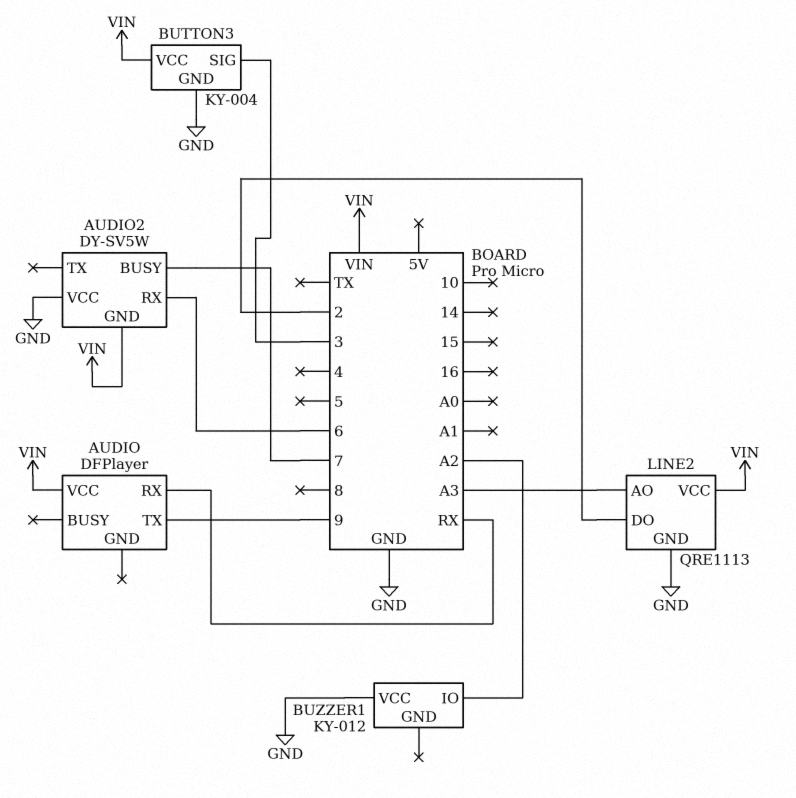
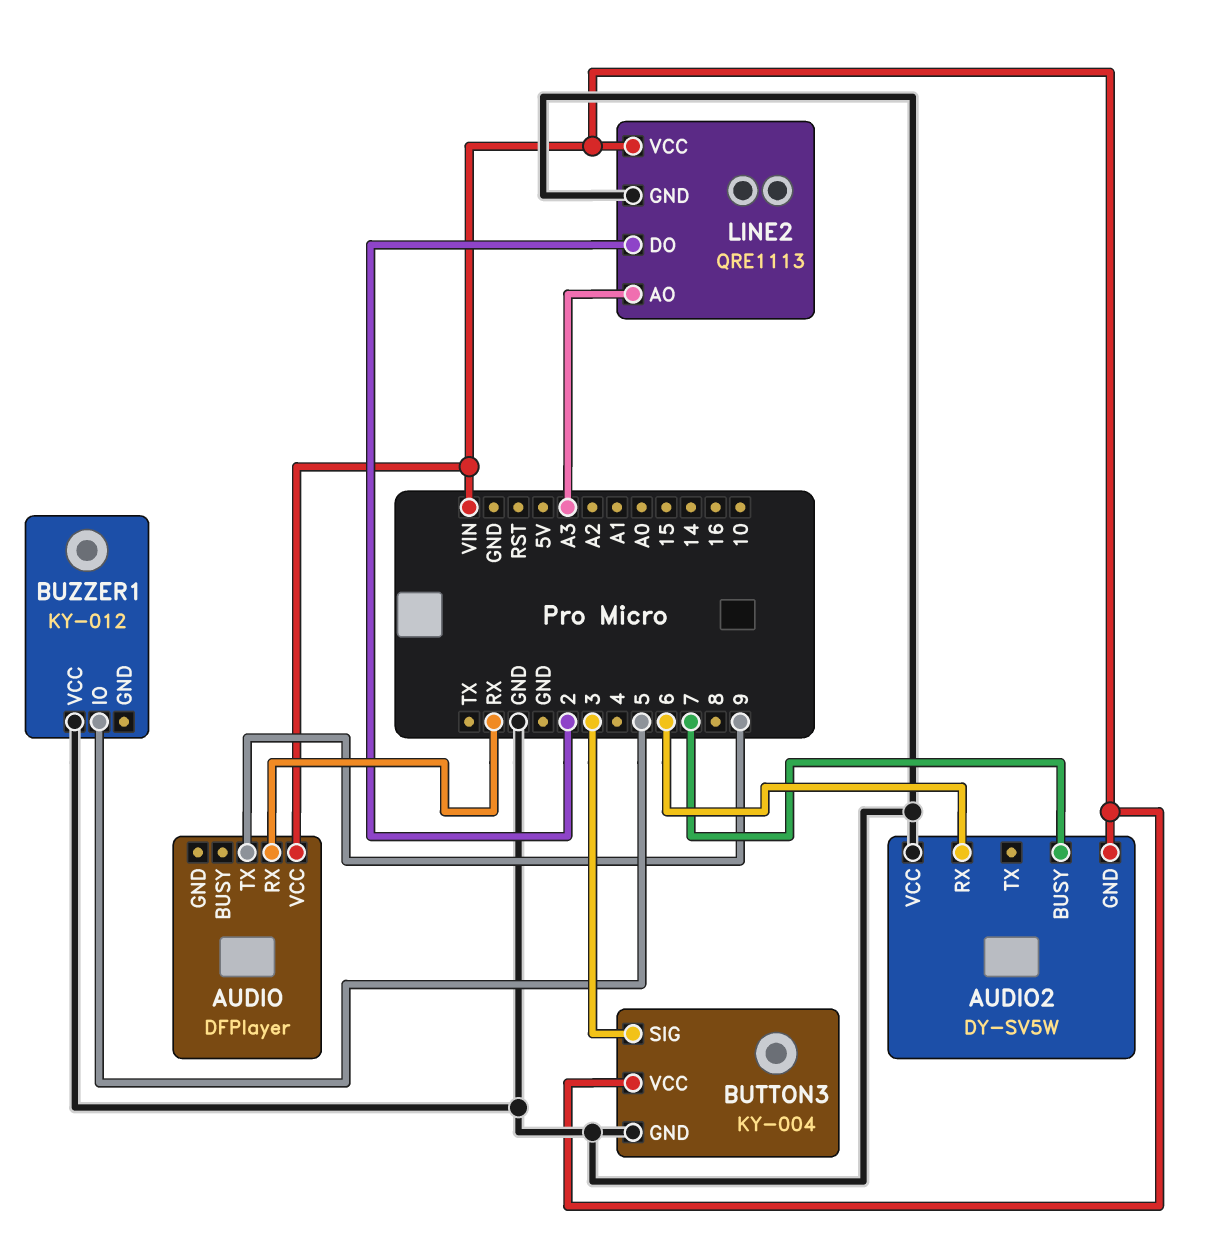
BUZZER1 pin IO: A2 -> 5

